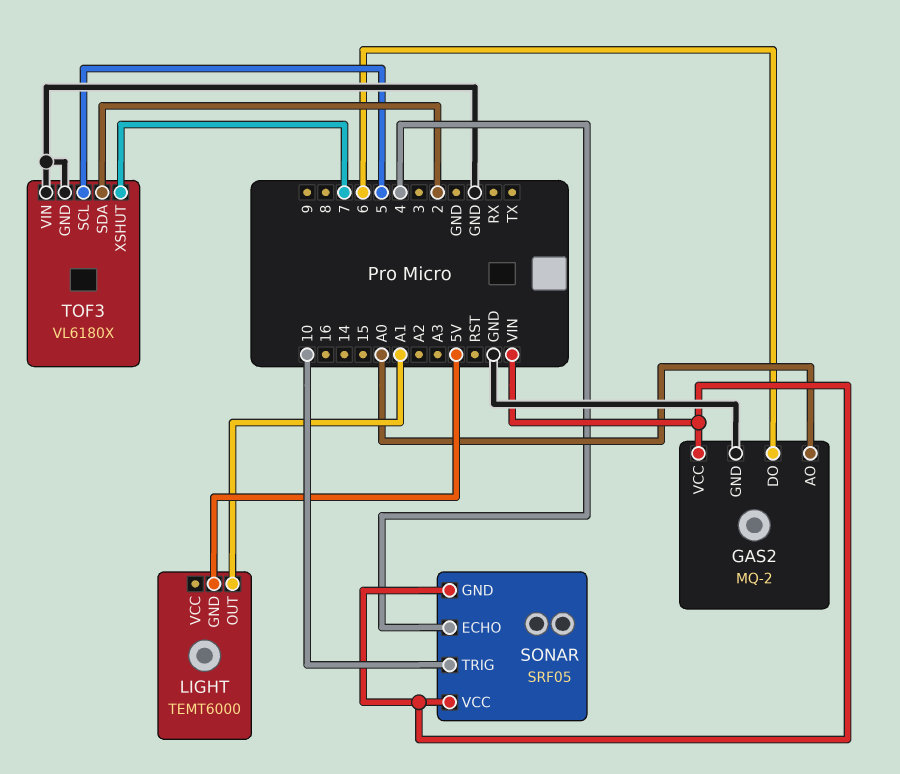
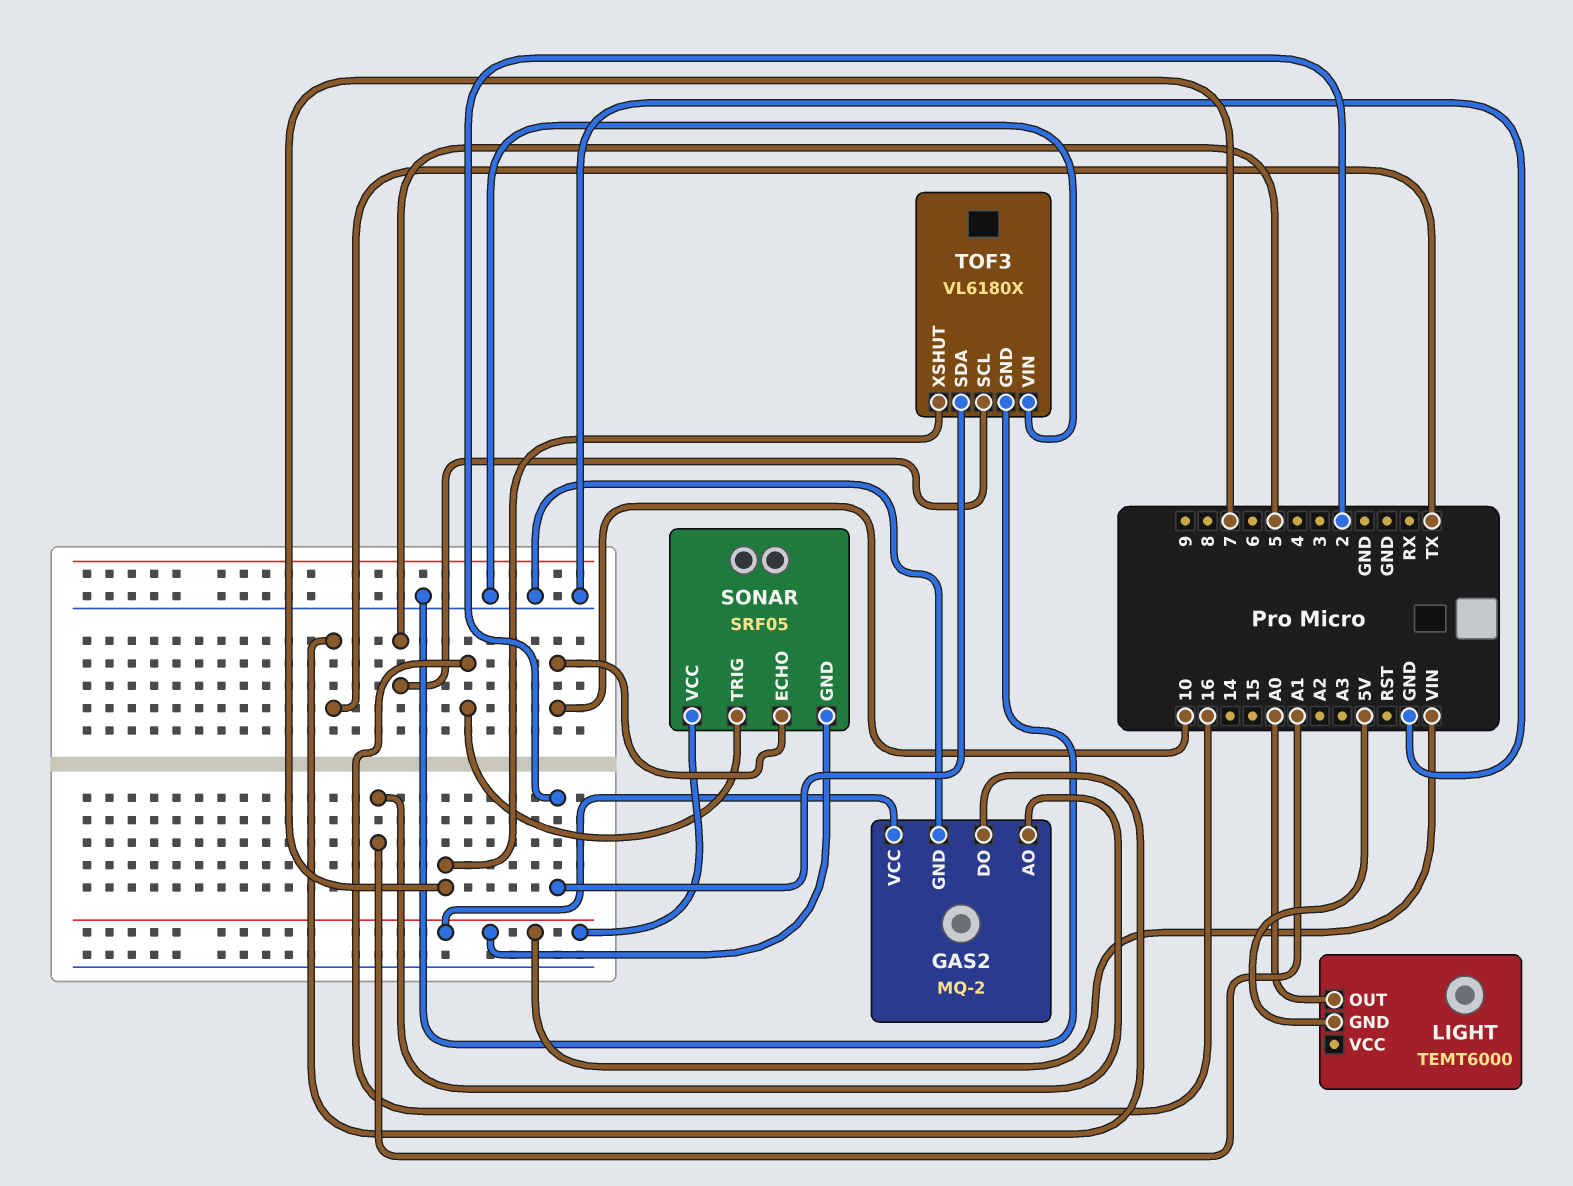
GAS2 pin AO: A0 -> A1
GAS2 pin DO: 6 -> TX
LIGHT pin OUT: A1 -> A0
SONAR pin ECHO: 4 -> 10
SONAR pin TRIG: 10 -> 16

